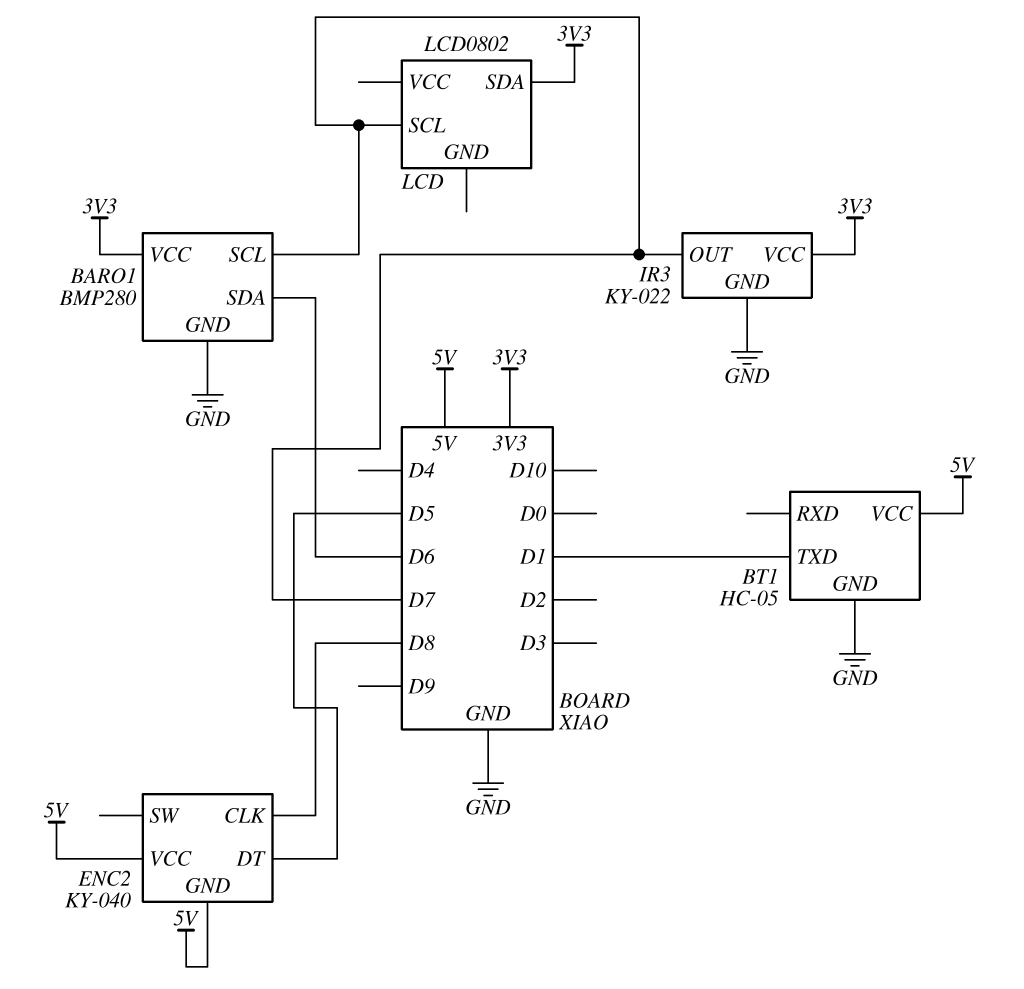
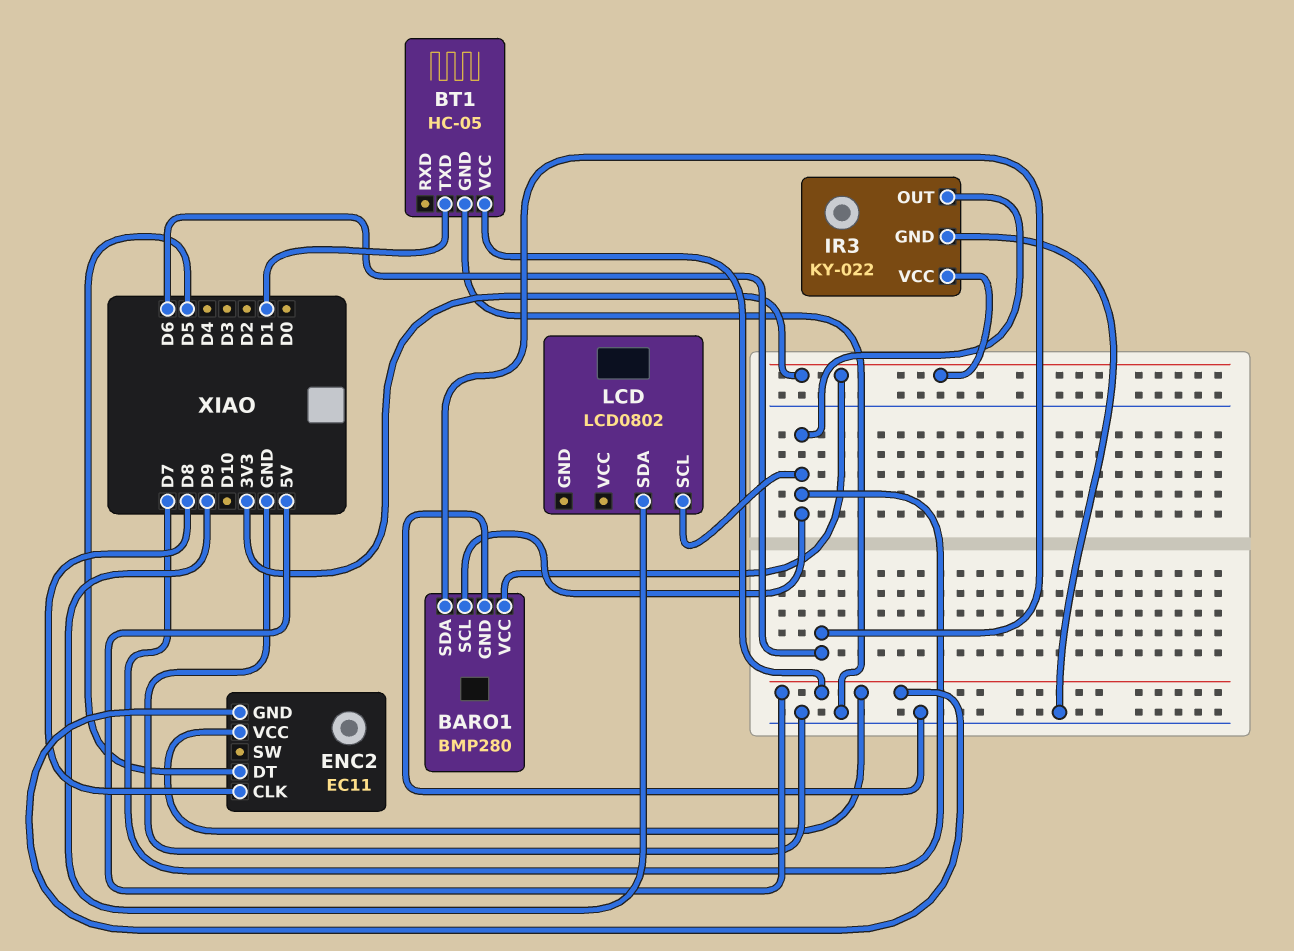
ENC2: KY-040 -> EC11
LCD pin SDA: 3V3 -> D9

